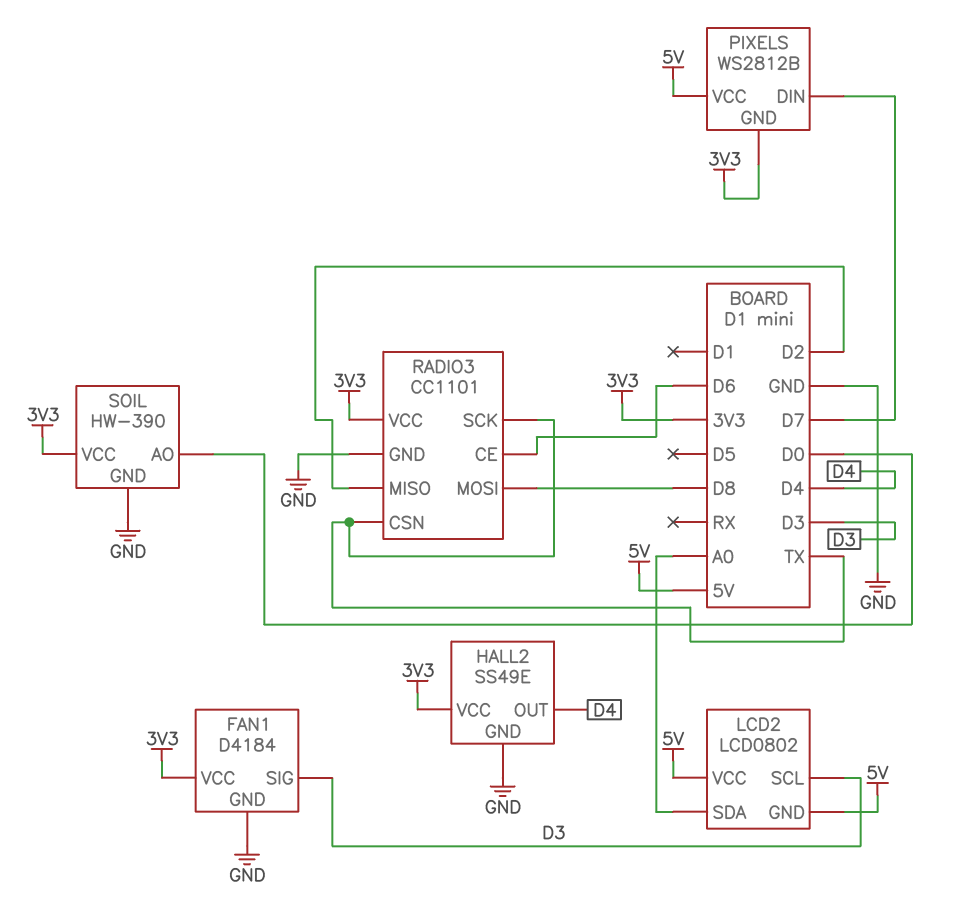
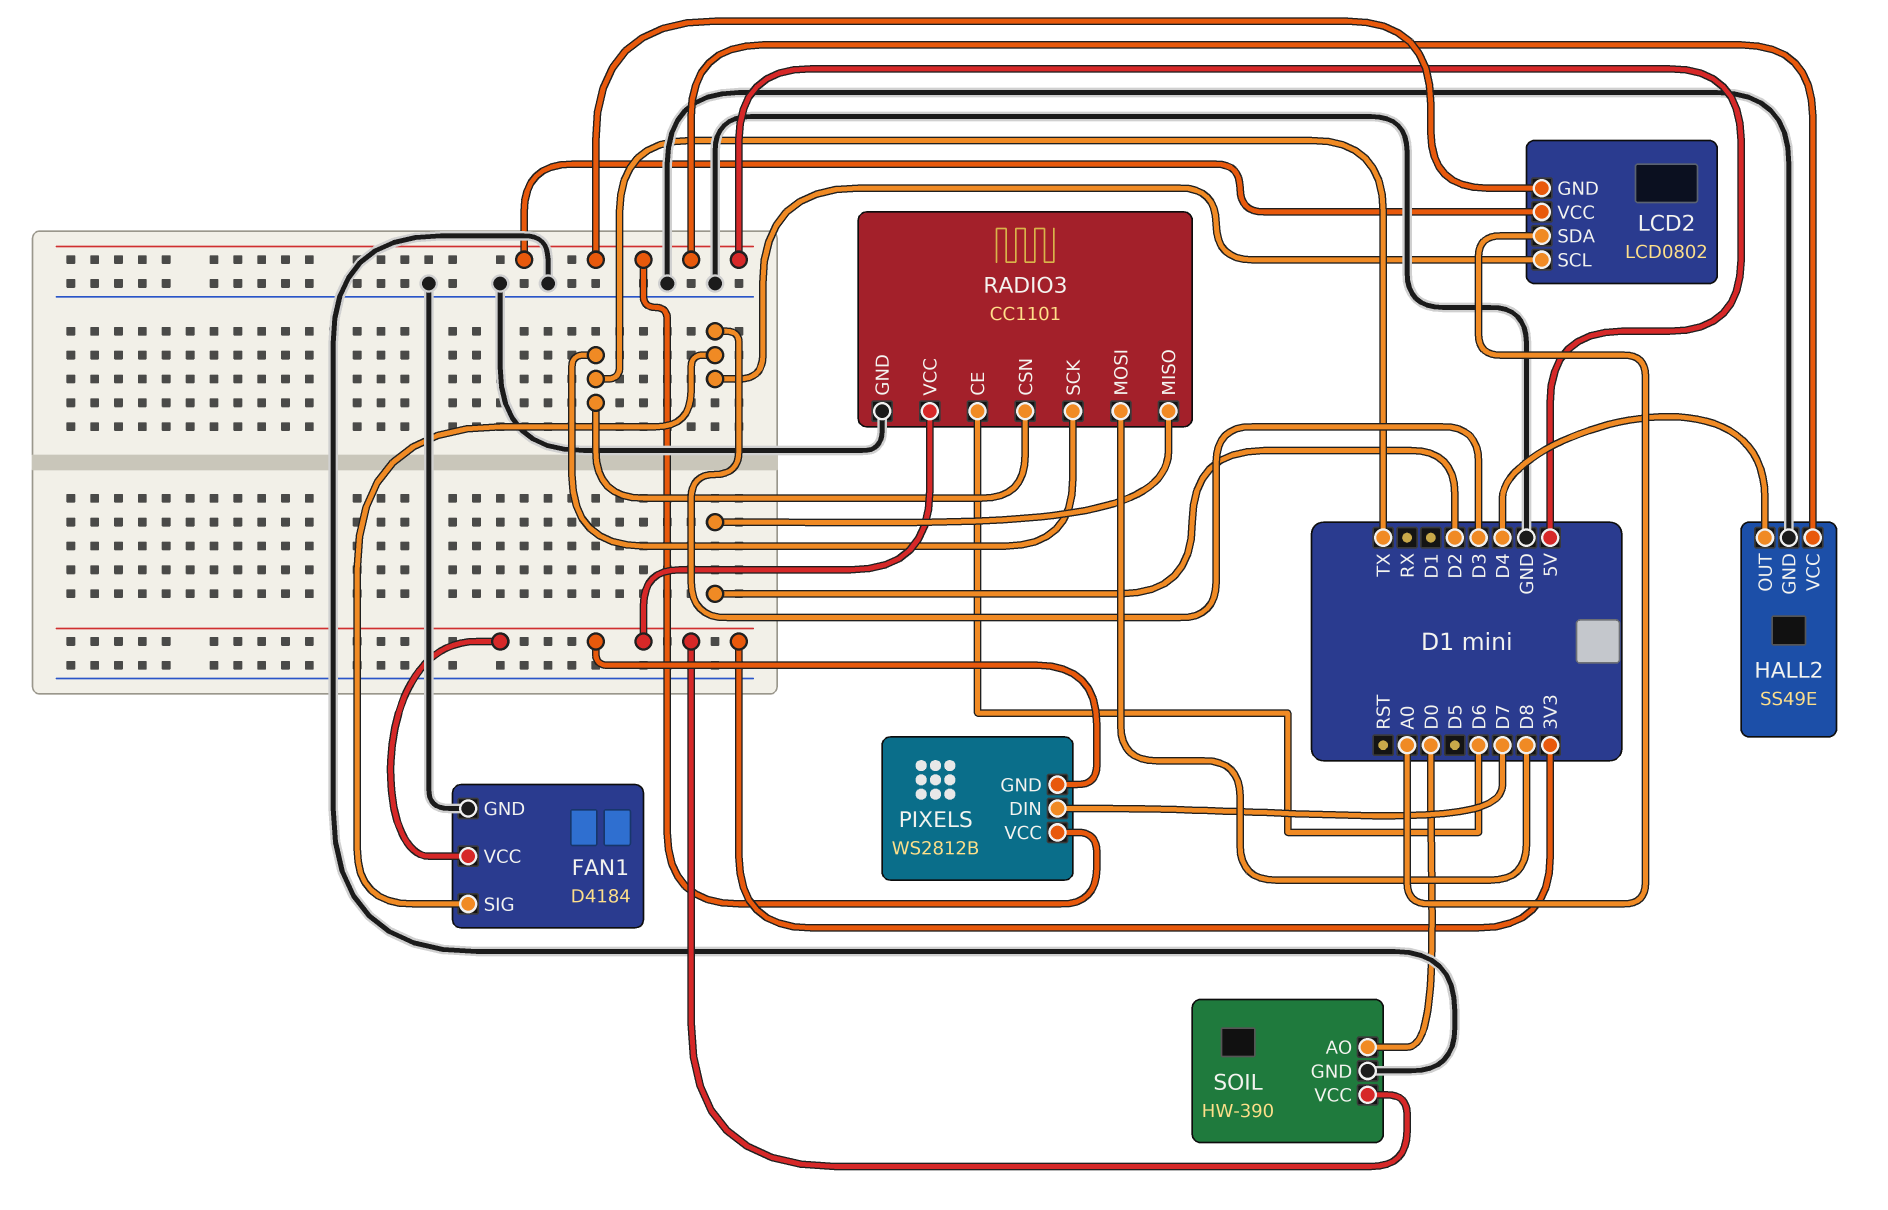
HALL2 pin VCC: 3V3 -> 5V

